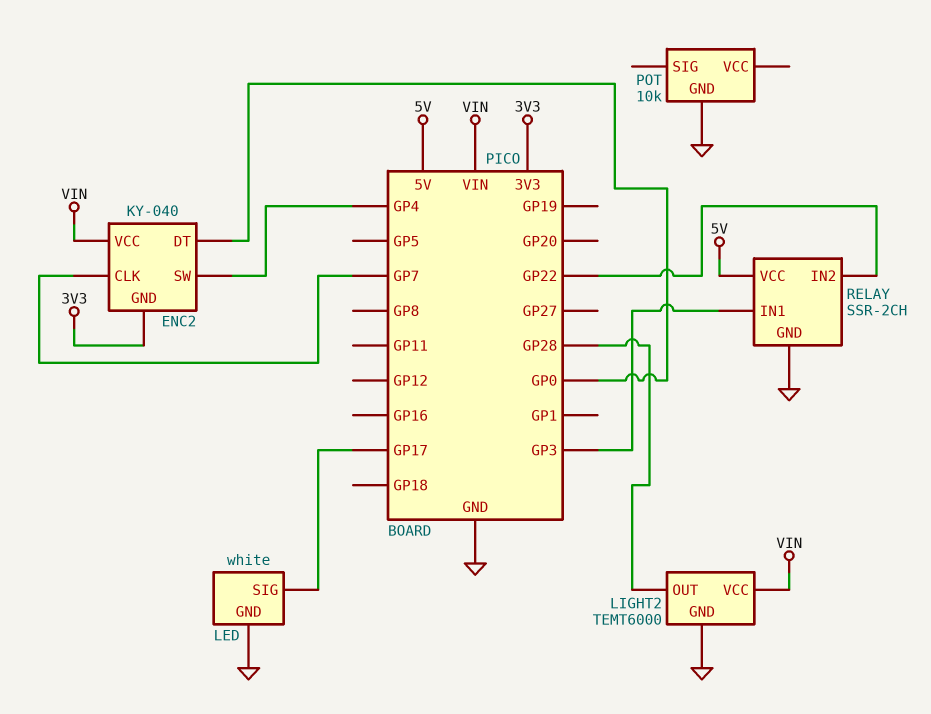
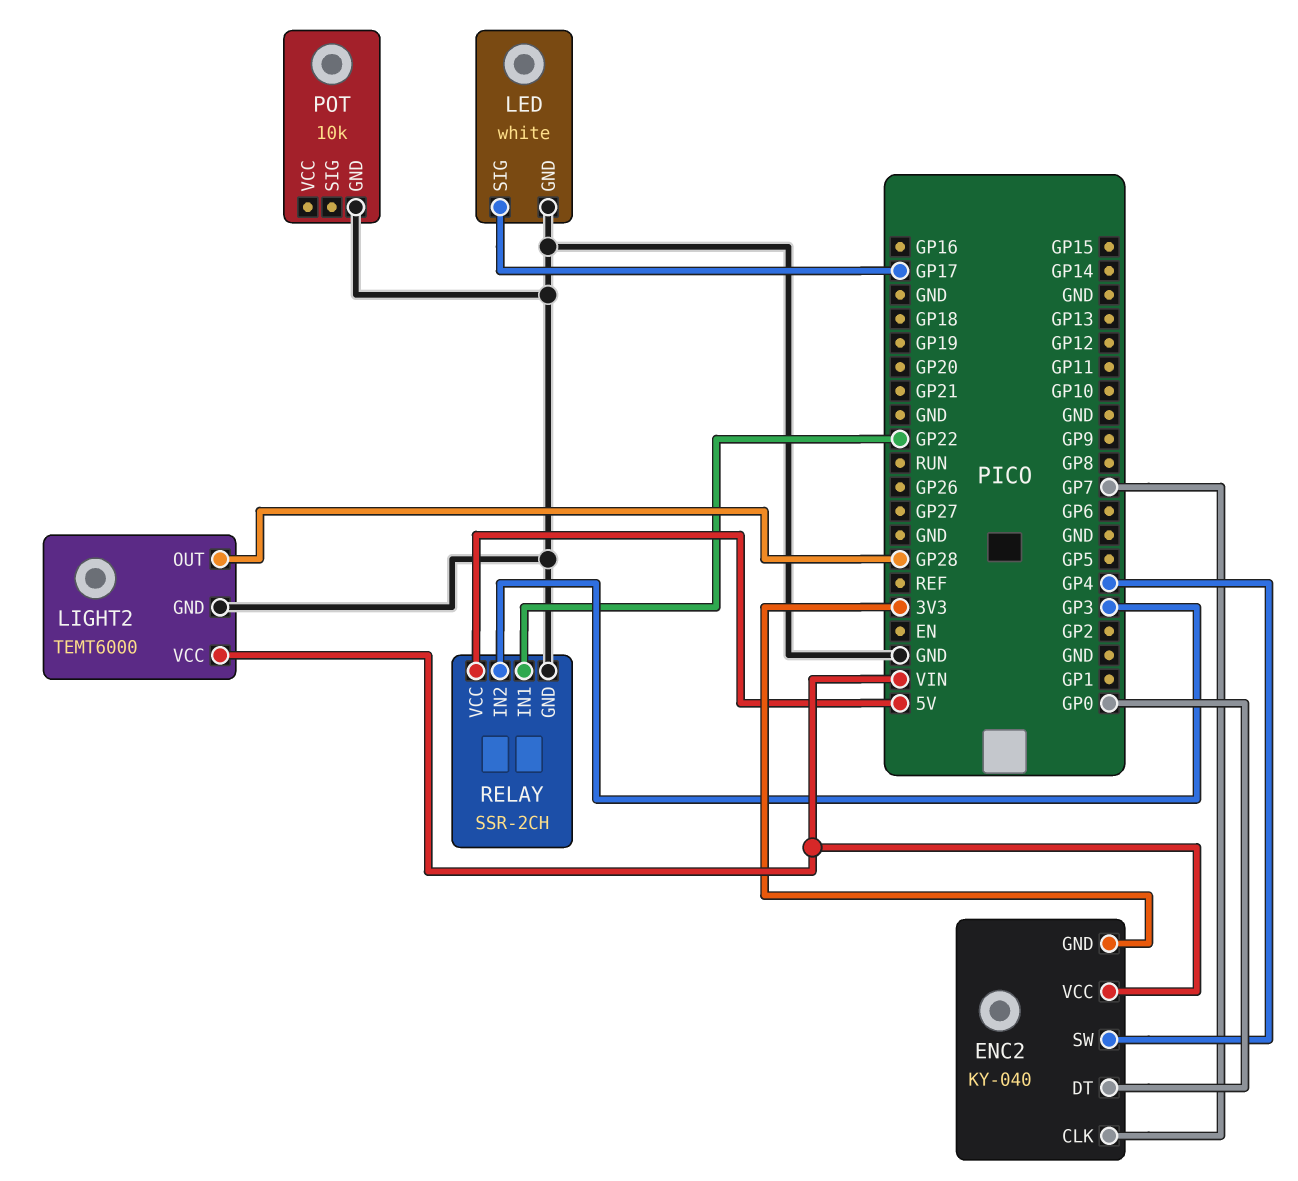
RELAY pin IN1: GP3 -> GP22
RELAY pin IN2: GP22 -> GP3

